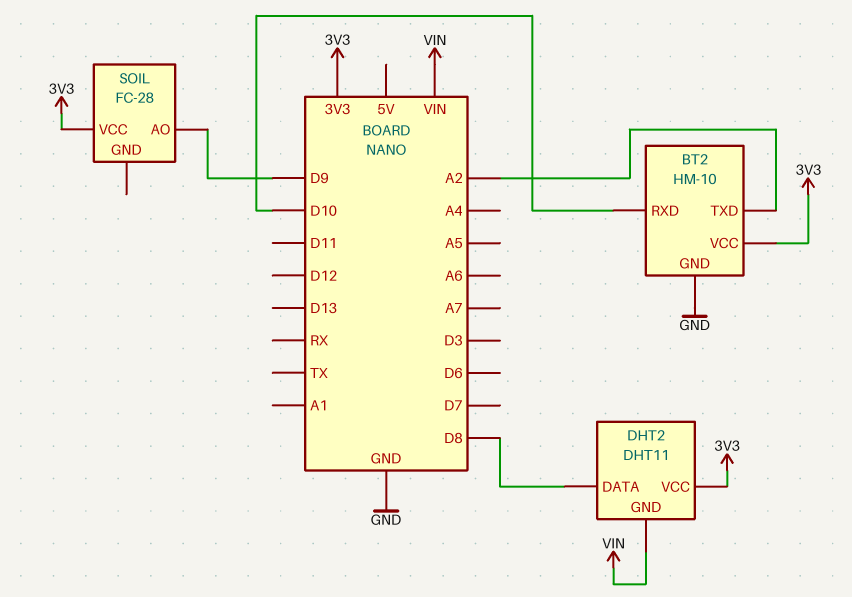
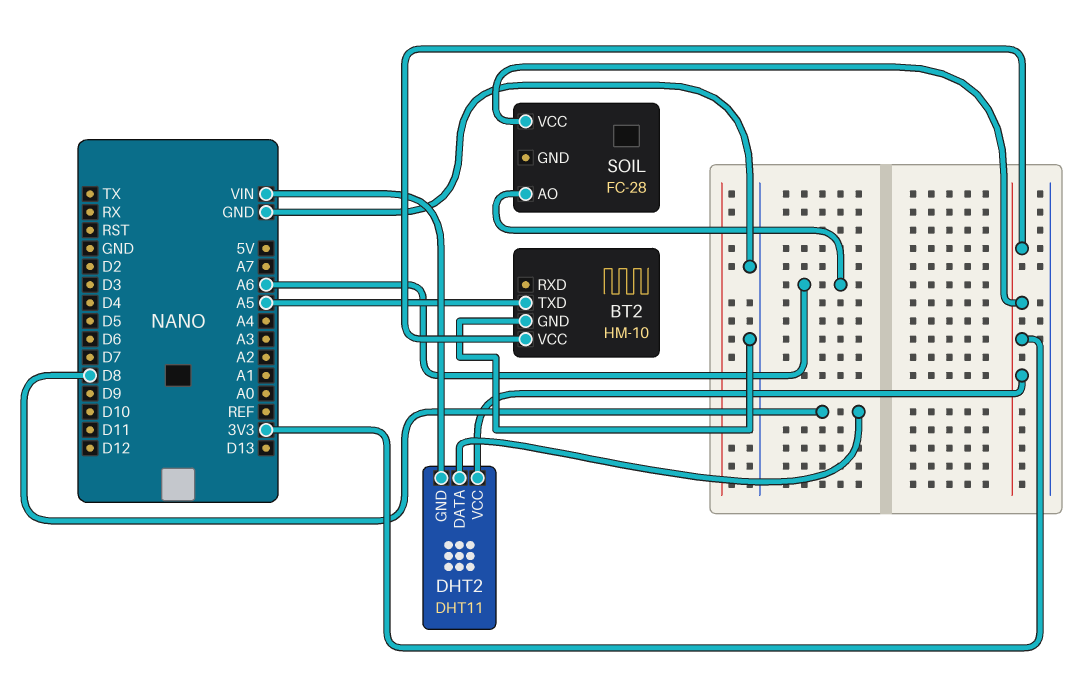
BT2 pin RXD: D10 -> none
BT2 pin TXD: A2 -> A5
SOIL pin AO: D9 -> A6

